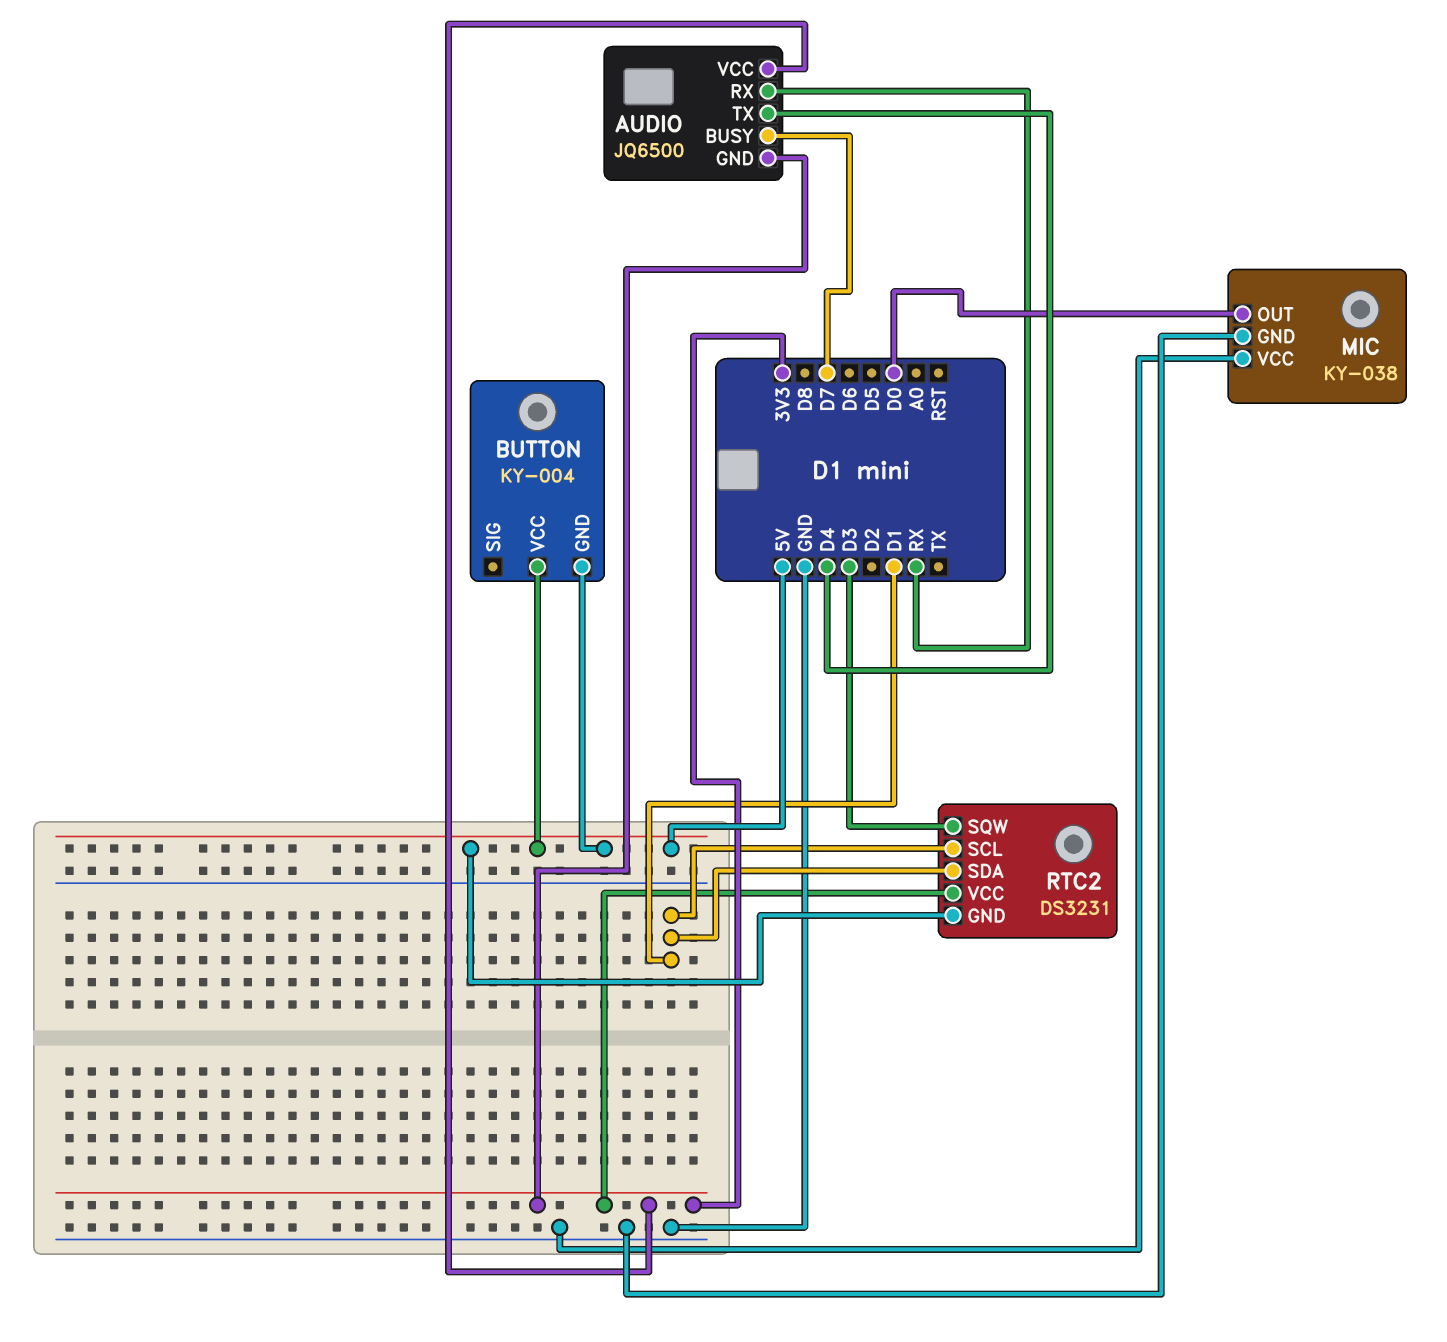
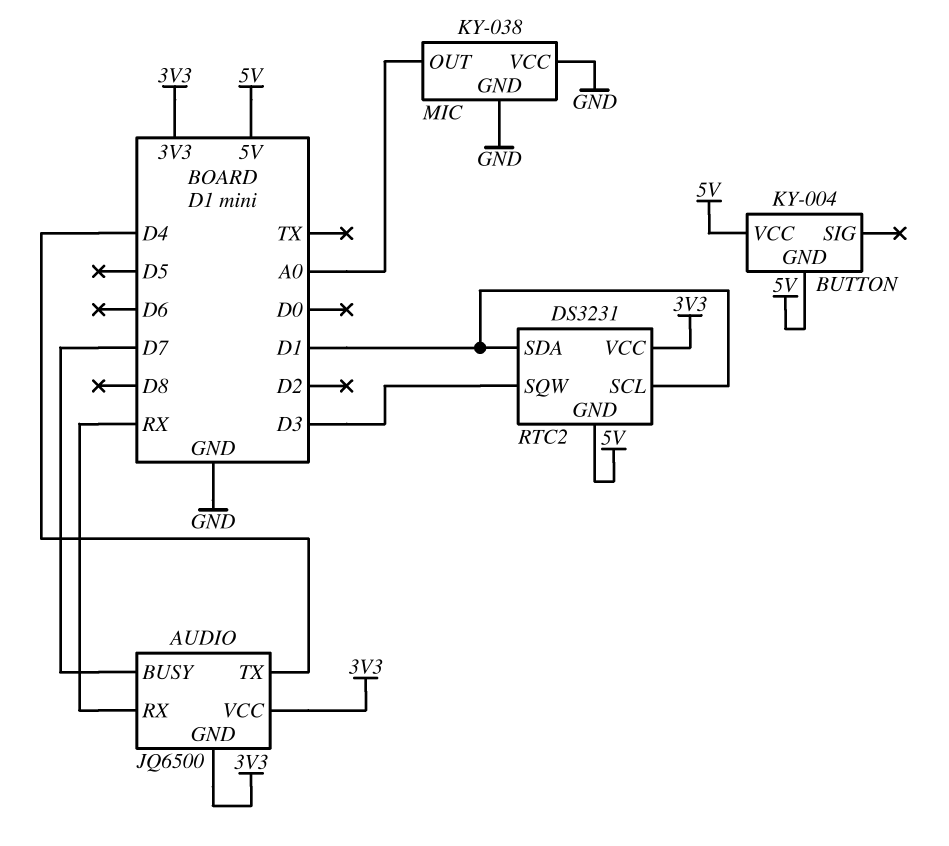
MIC pin OUT: D0 -> A0

